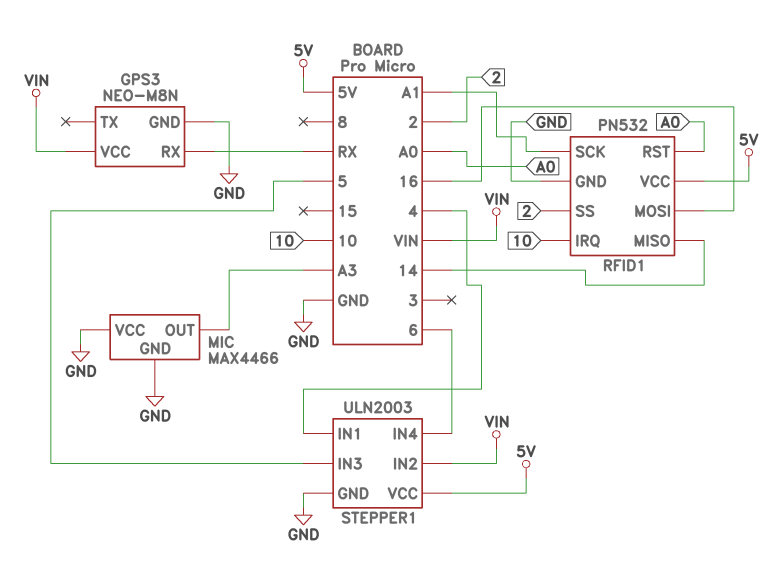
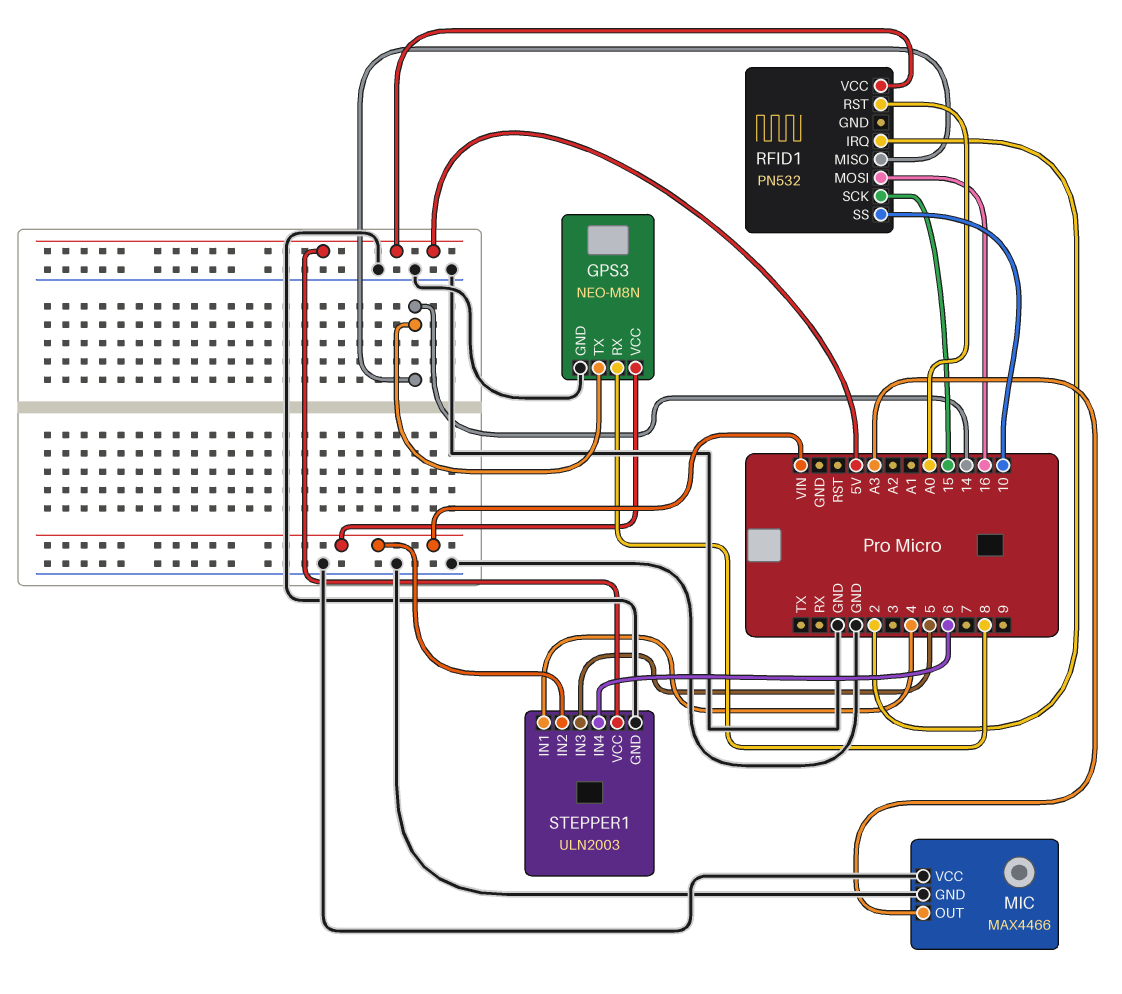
GPS3 pin RX: RX -> 8
GPS3 pin TX: none -> 14
RFID1 pin GND: GND -> none
RFID1 pin IRQ: 10 -> 2
RFID1 pin SCK: A1 -> 15
RFID1 pin SS: 2 -> 10

